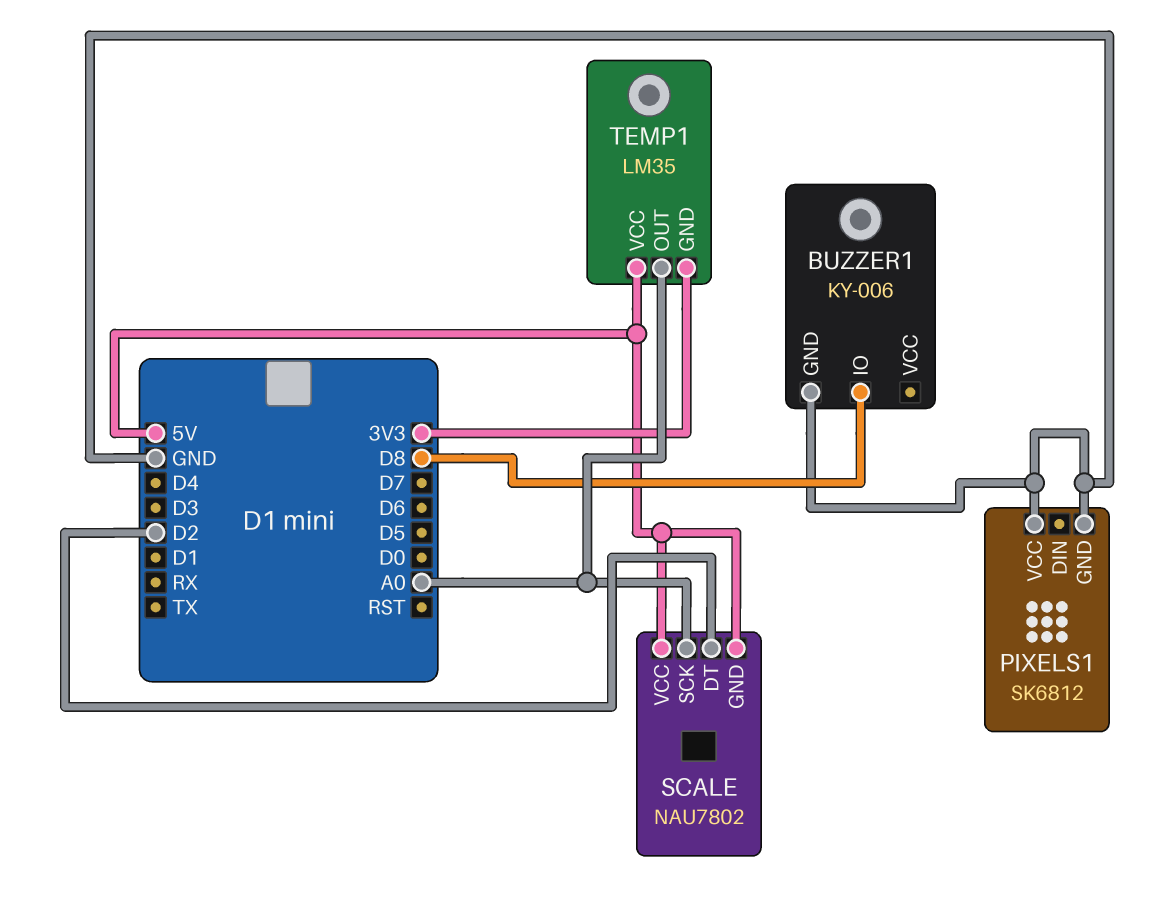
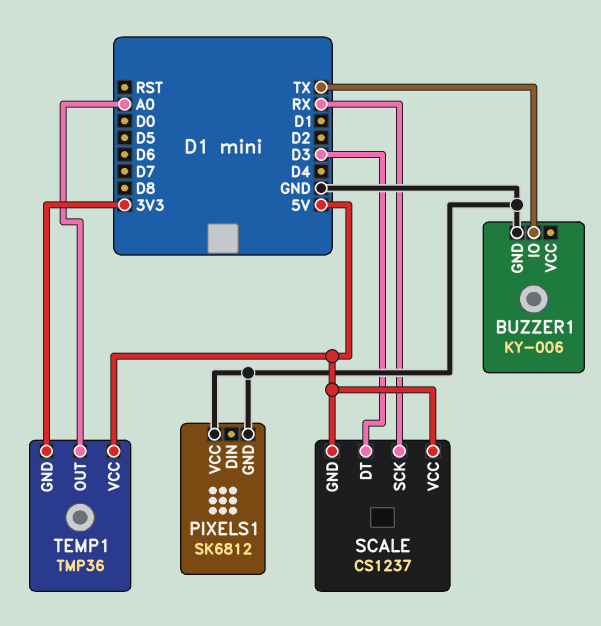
BUZZER1 pin IO: D8 -> TX
SCALE: NAU7802 -> CS1237
SCALE pin DT: D2 -> D3
SCALE pin SCK: A0 -> RX
TEMP1: LM35 -> TMP36

